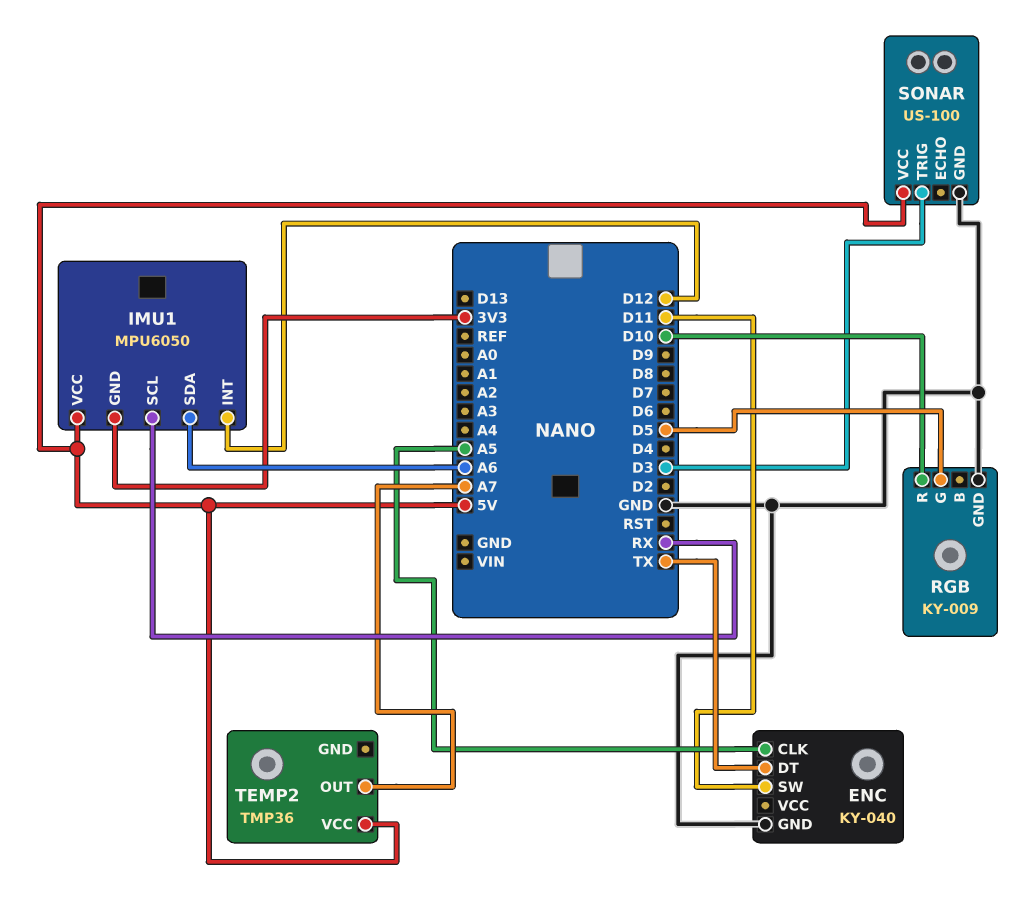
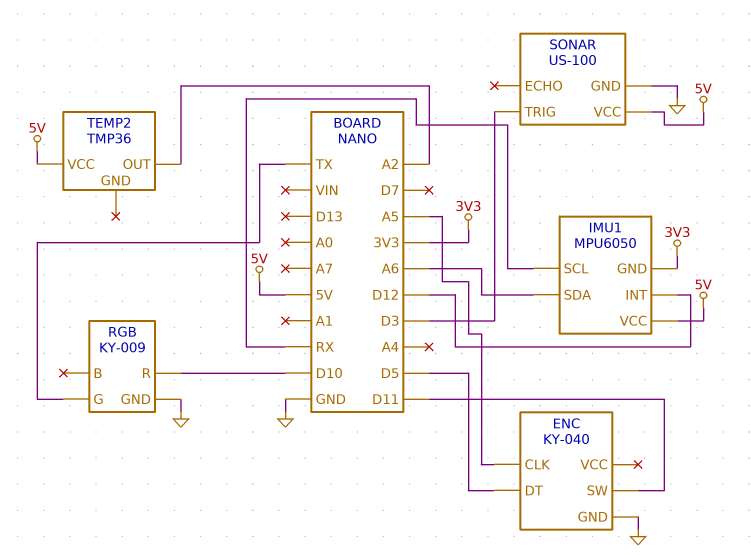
ENC pin DT: TX -> D5
RGB pin G: D5 -> TX
TEMP2 pin OUT: A7 -> A2

